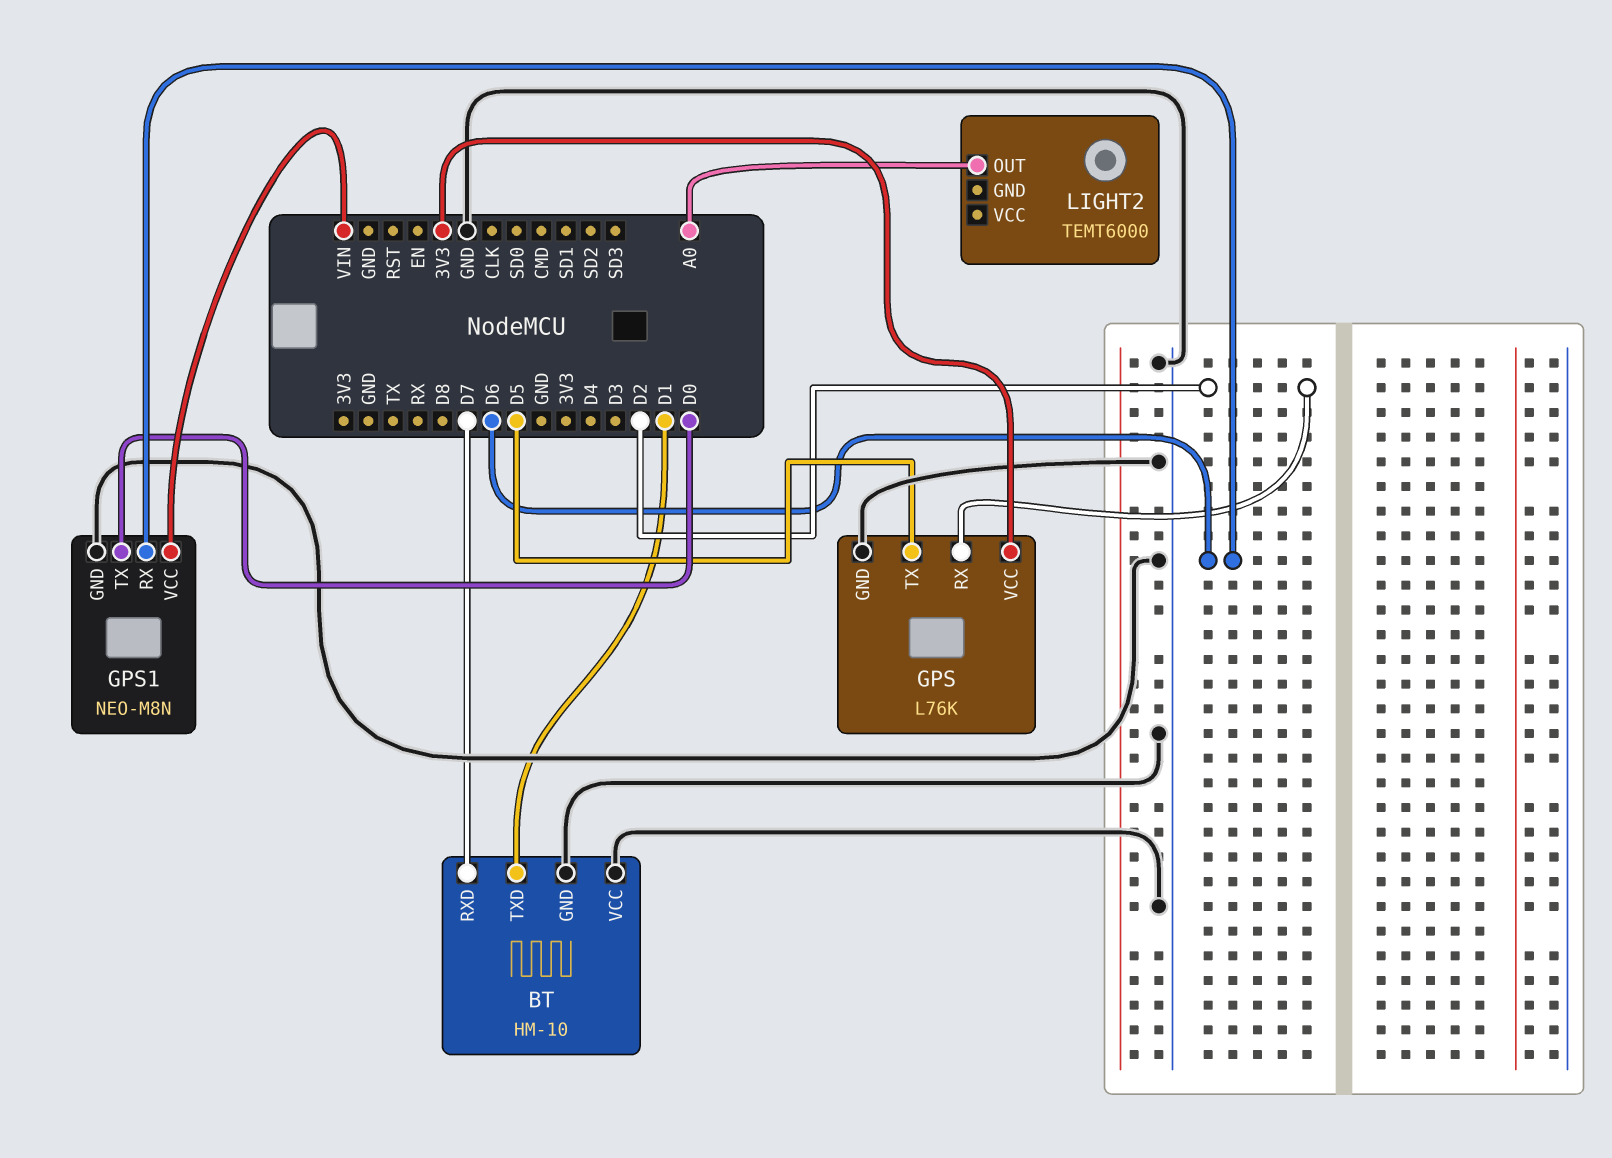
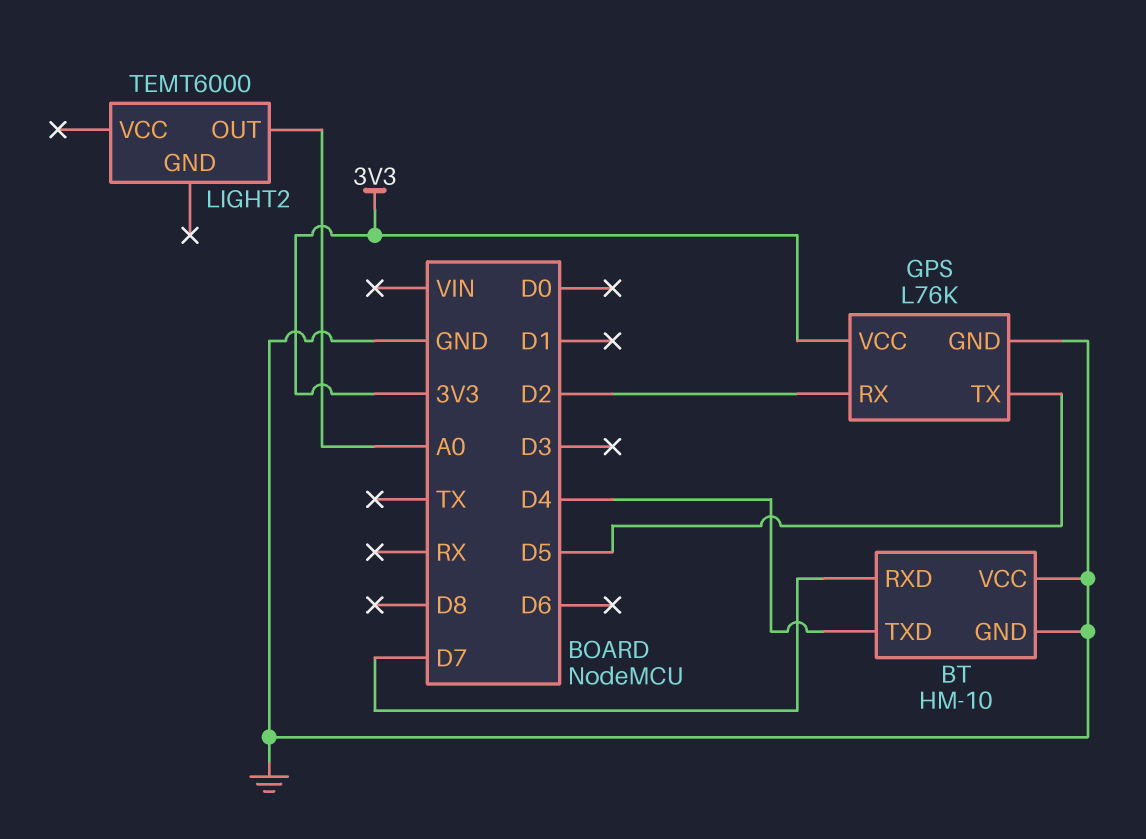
BT pin TXD: D1 -> D4
GPS1: NEO-M8N -> none
GPS1 pin GND: GND -> none
GPS1 pin RX: D6 -> none
GPS1 pin TX: D0 -> none
GPS1 pin VCC: VIN -> none

